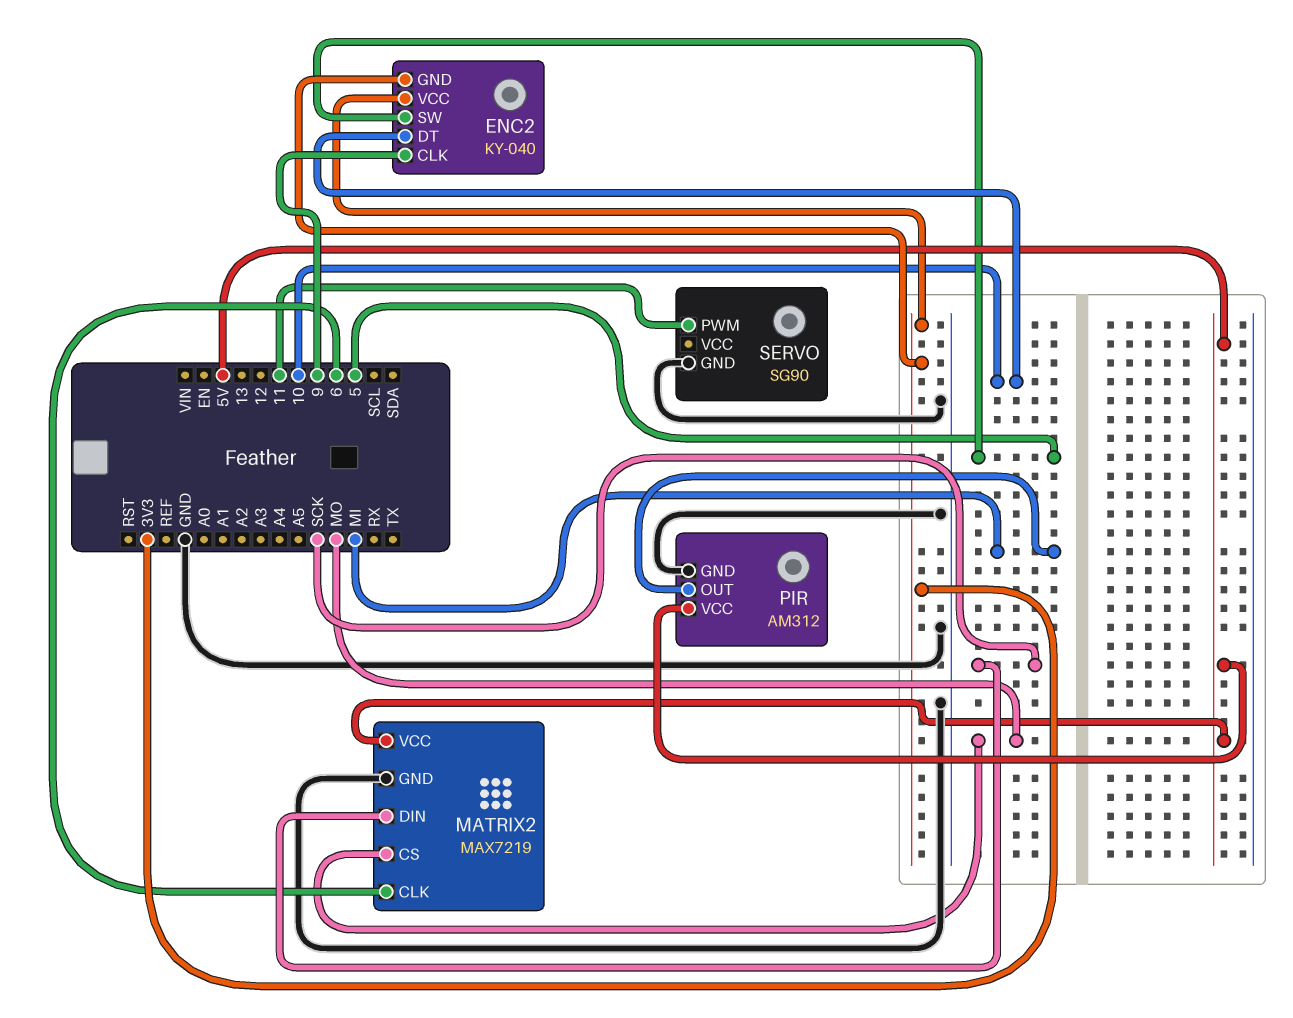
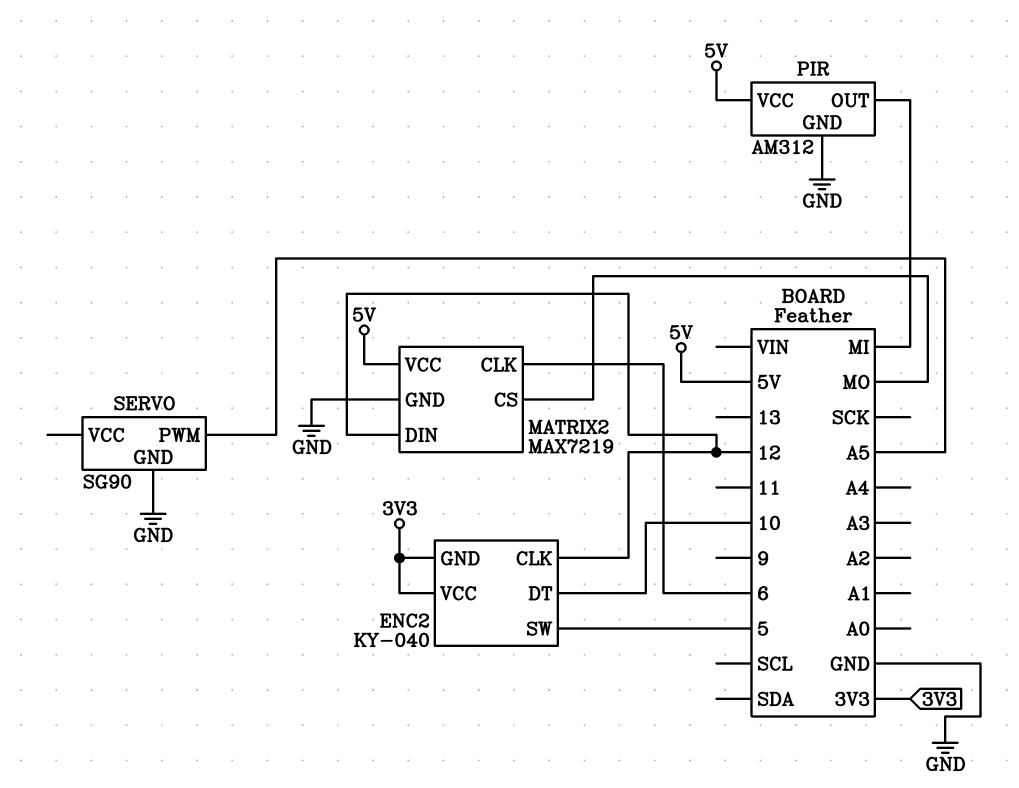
ENC2 pin CLK: 9 -> 12
MATRIX2 pin DIN: SCK -> 12
SERVO pin PWM: 11 -> A5

